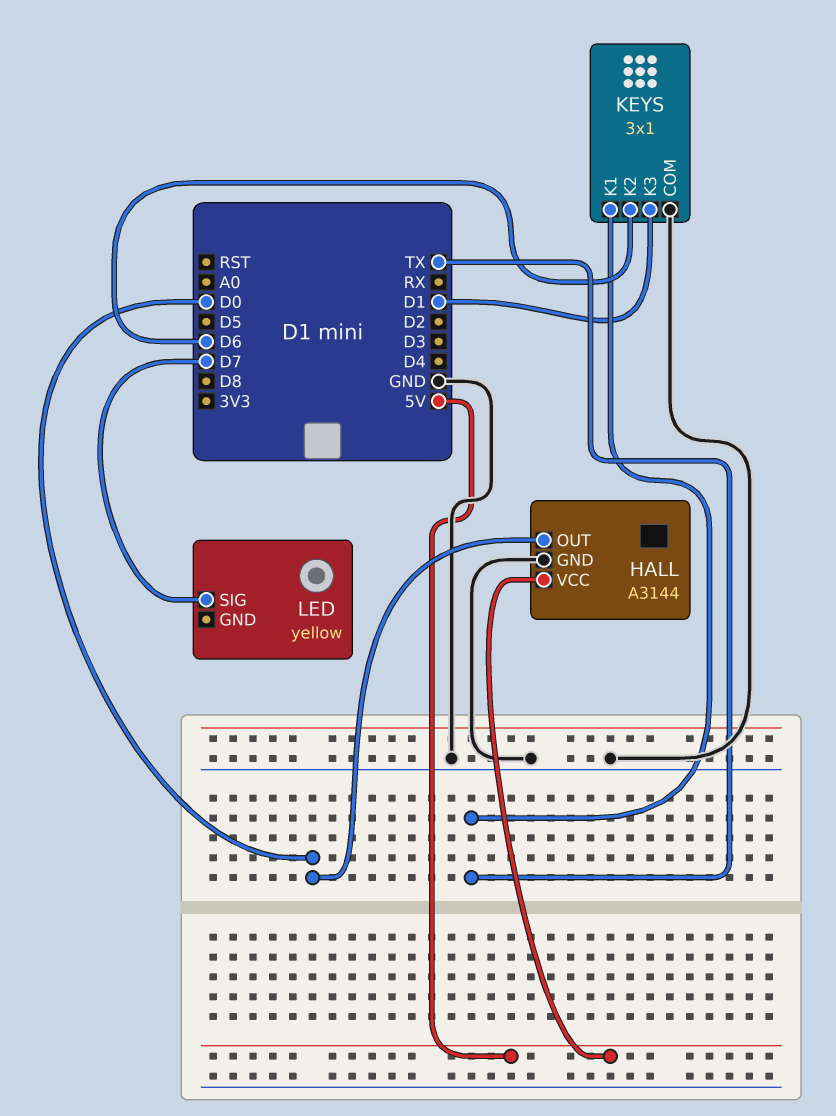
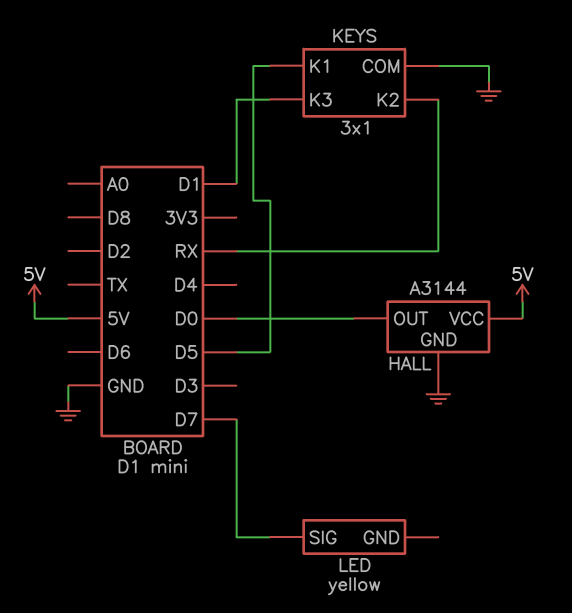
KEYS pin K1: TX -> D5
KEYS pin K2: D6 -> RX

